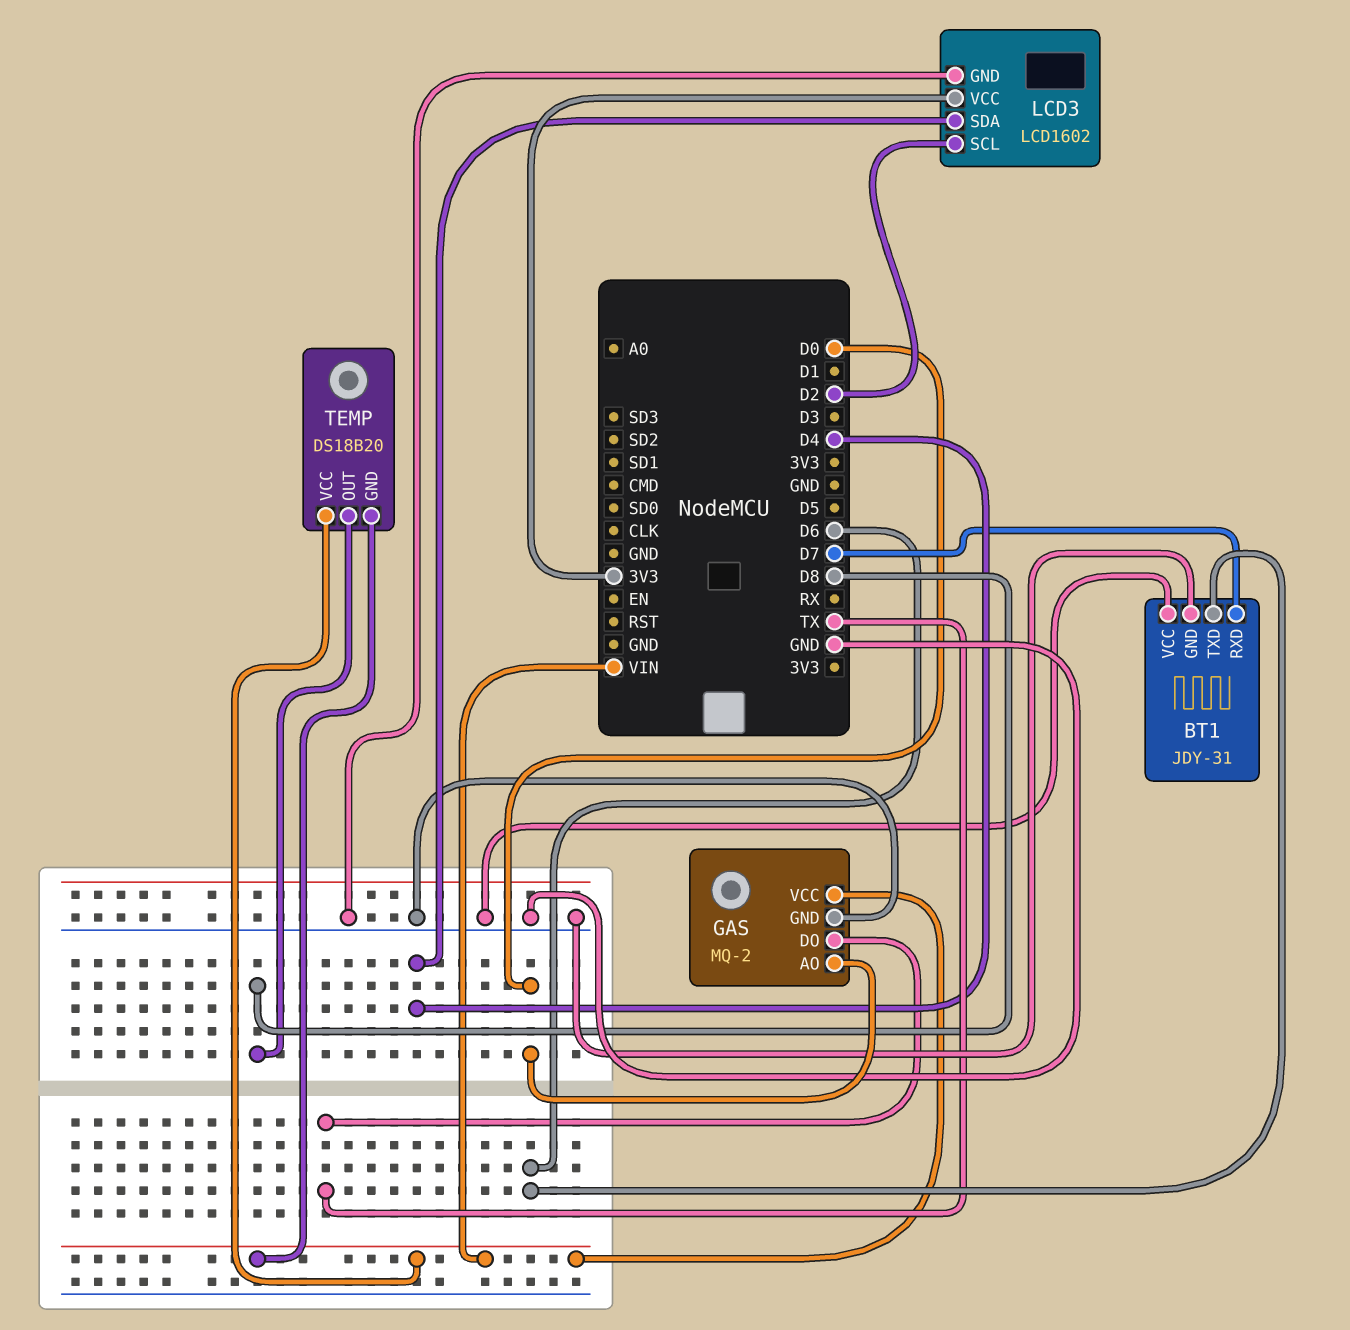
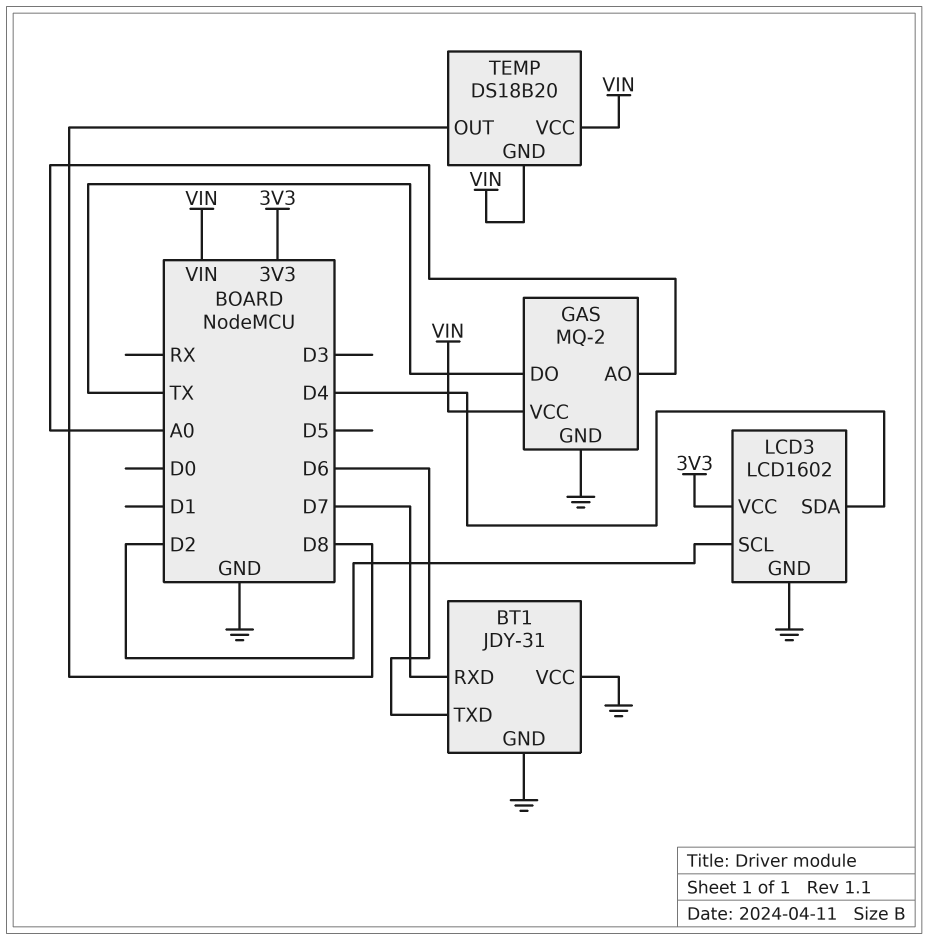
GAS pin AO: D0 -> A0

